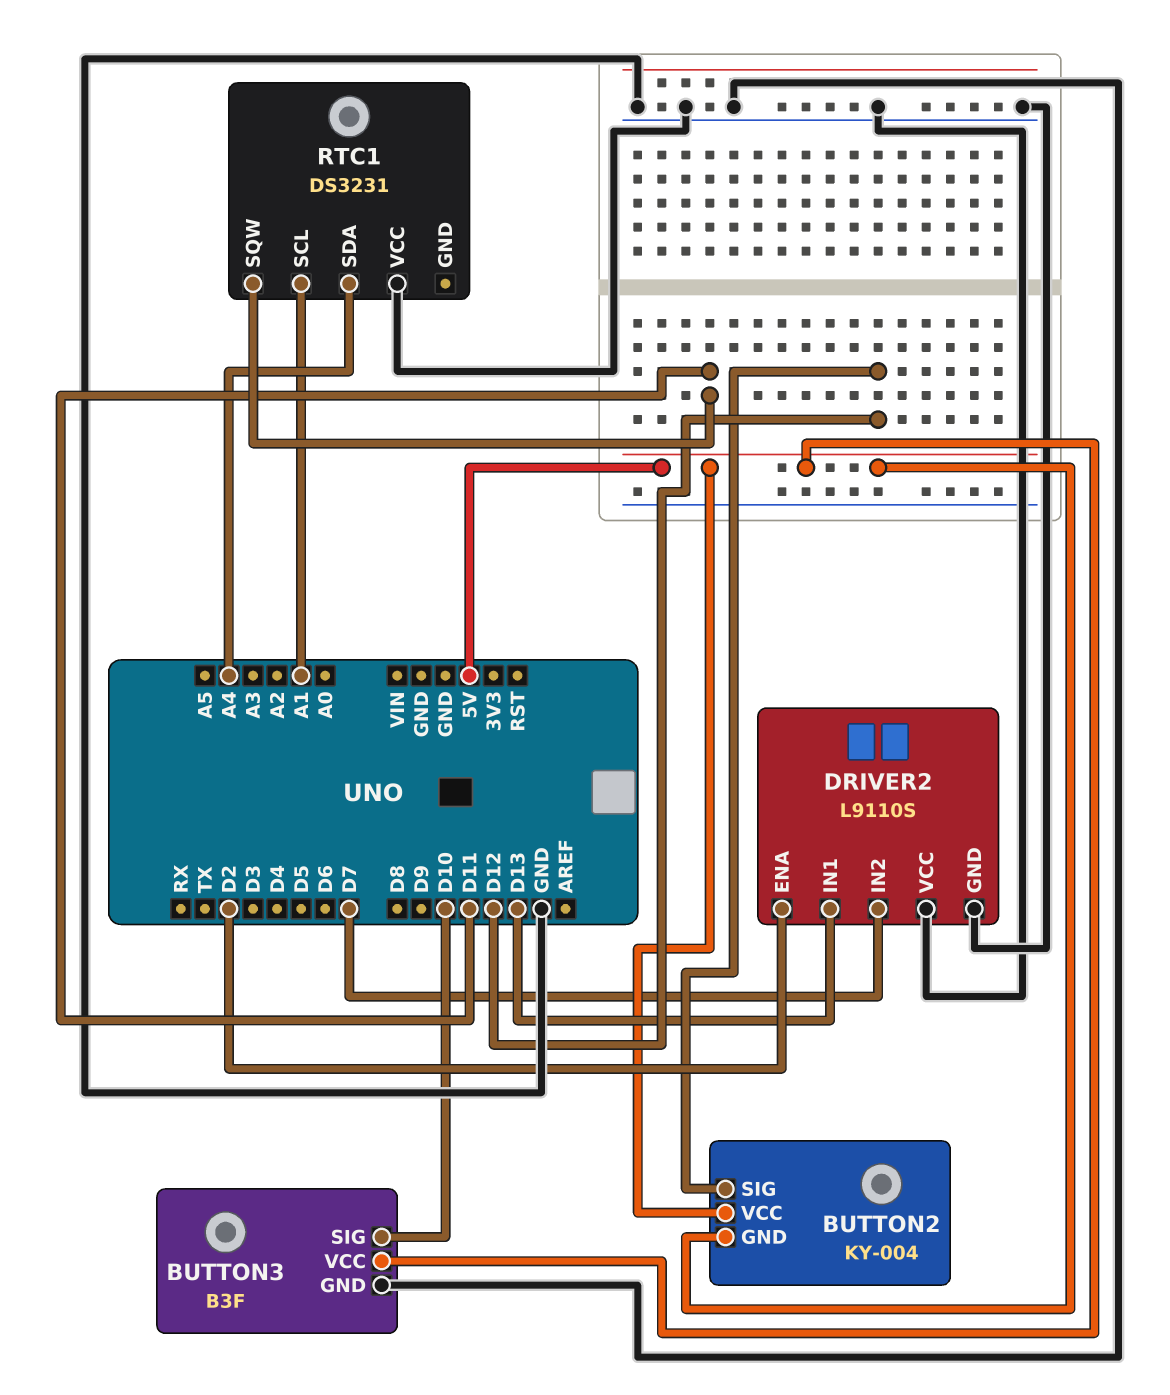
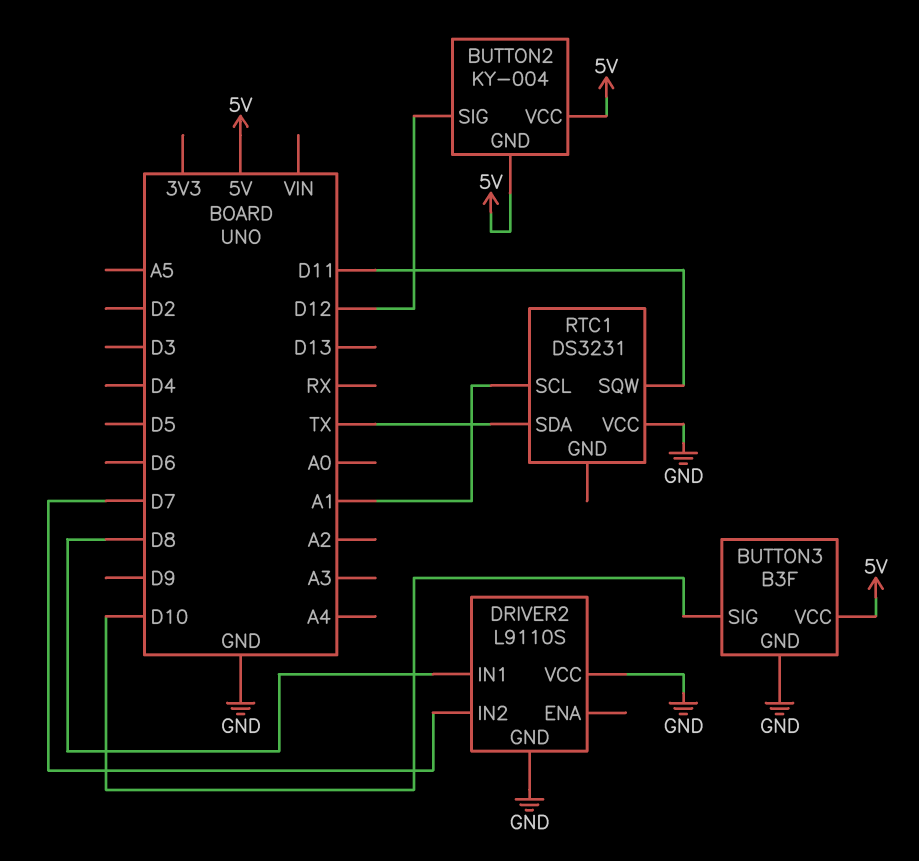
DRIVER2 pin ENA: D2 -> none
DRIVER2 pin IN1: D13 -> D8
RTC1 pin SDA: A4 -> TX

